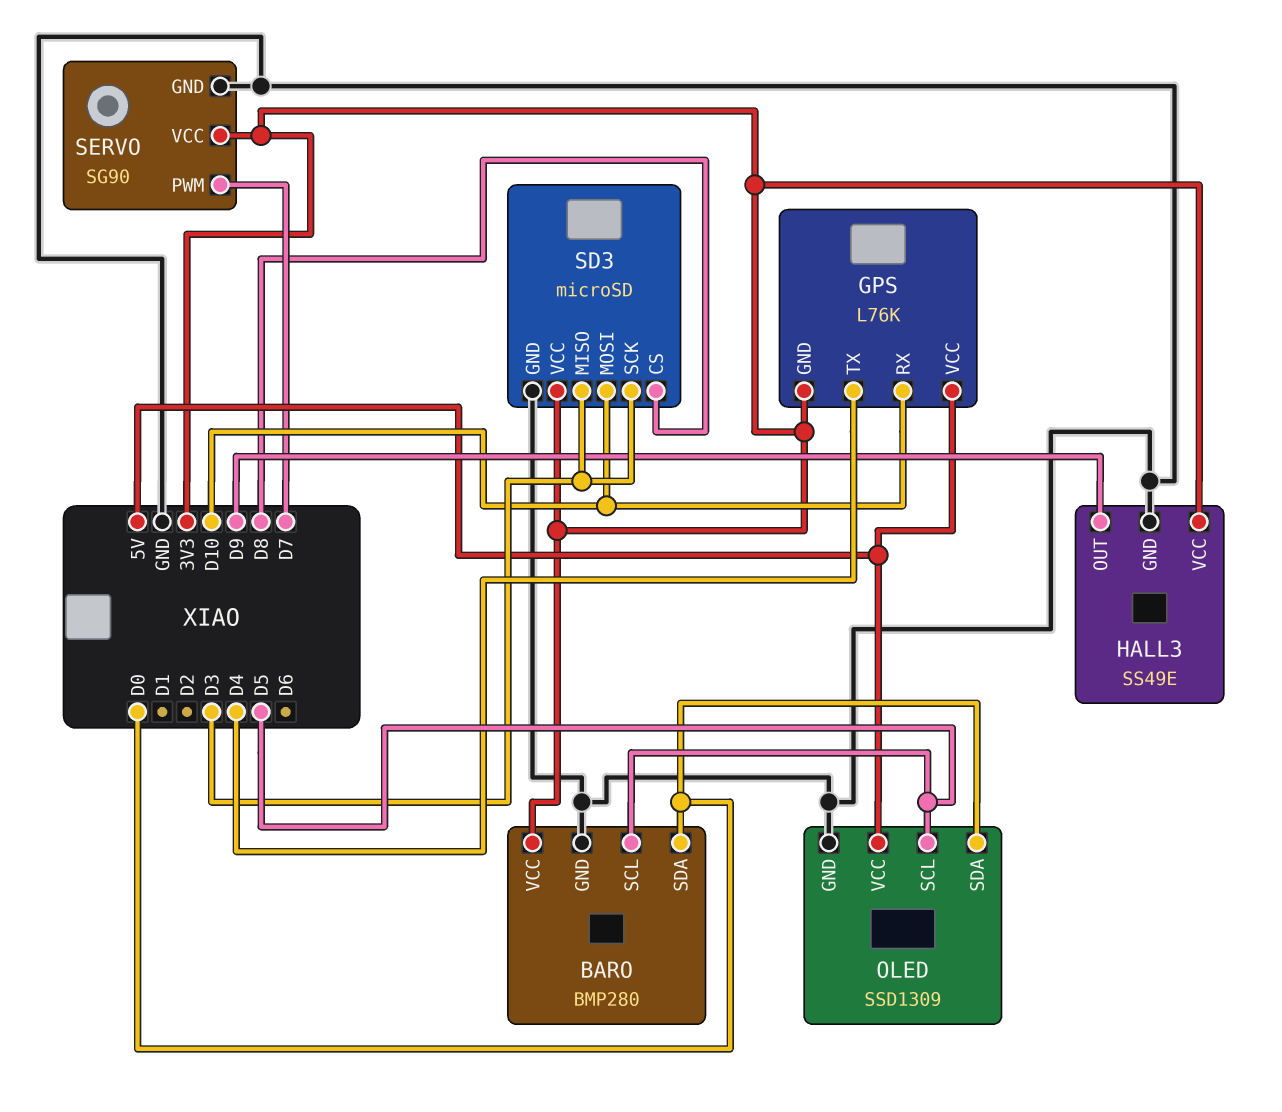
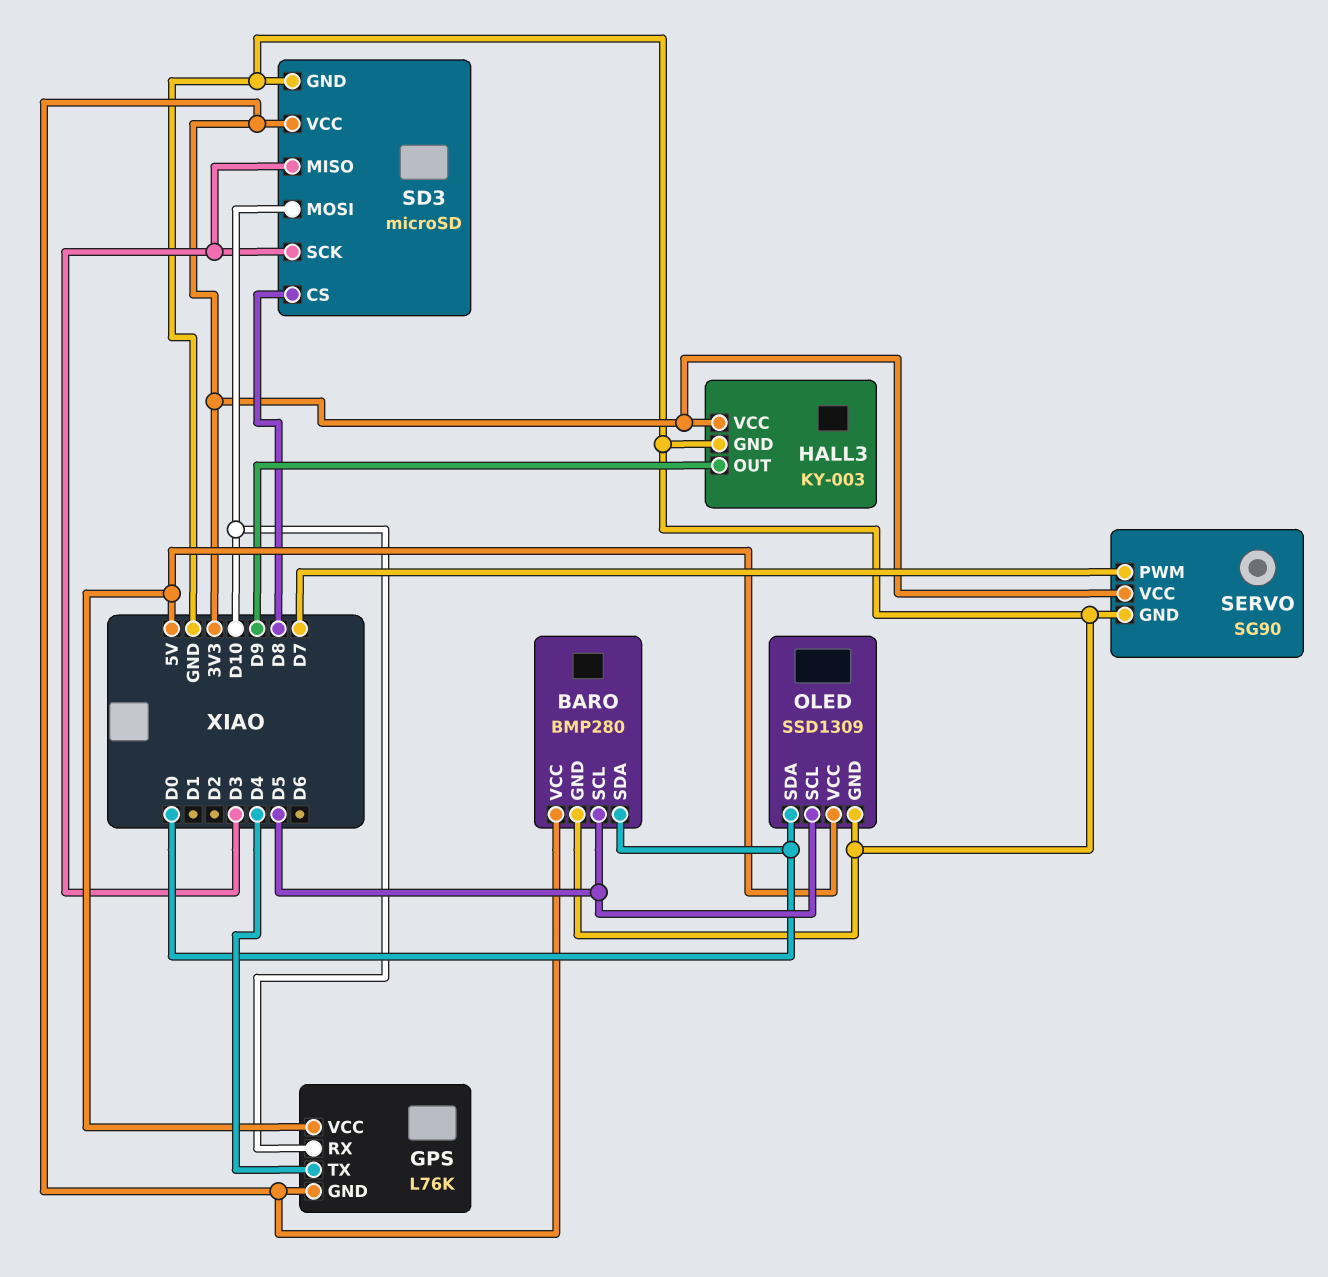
HALL3: SS49E -> KY-003

